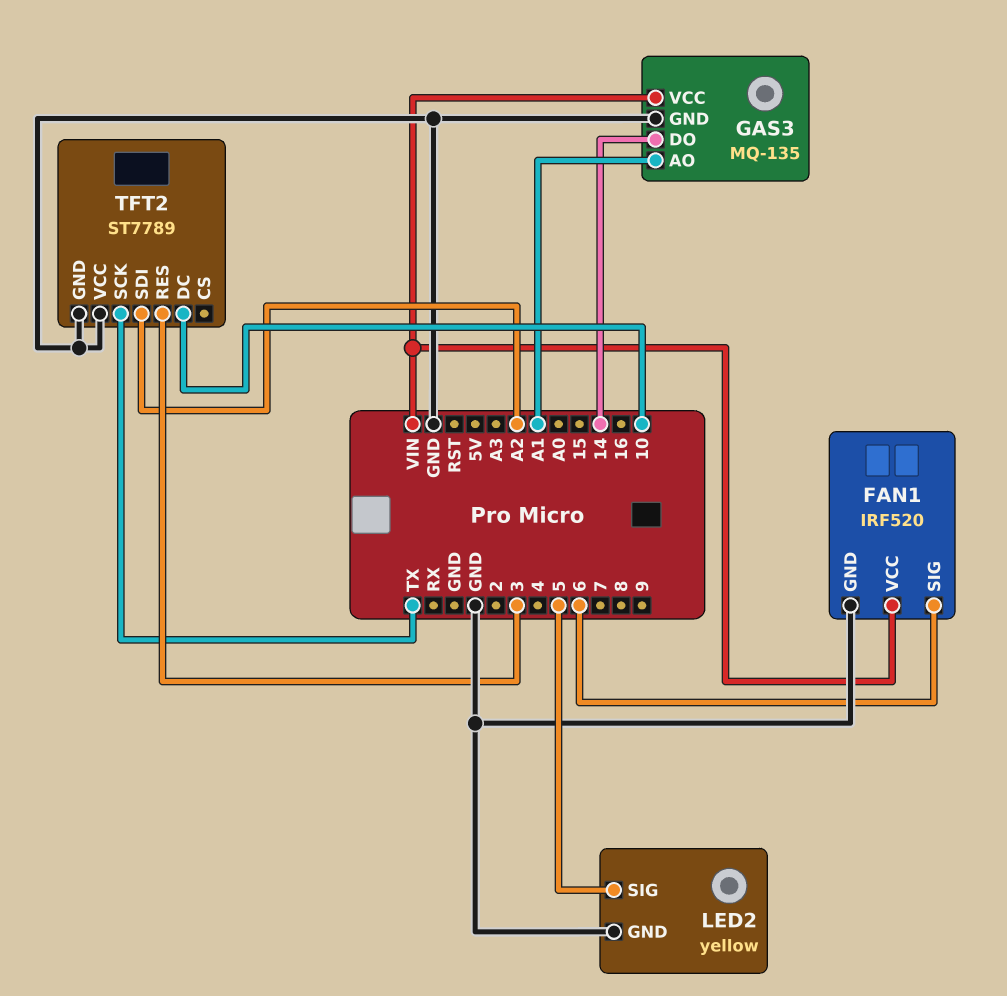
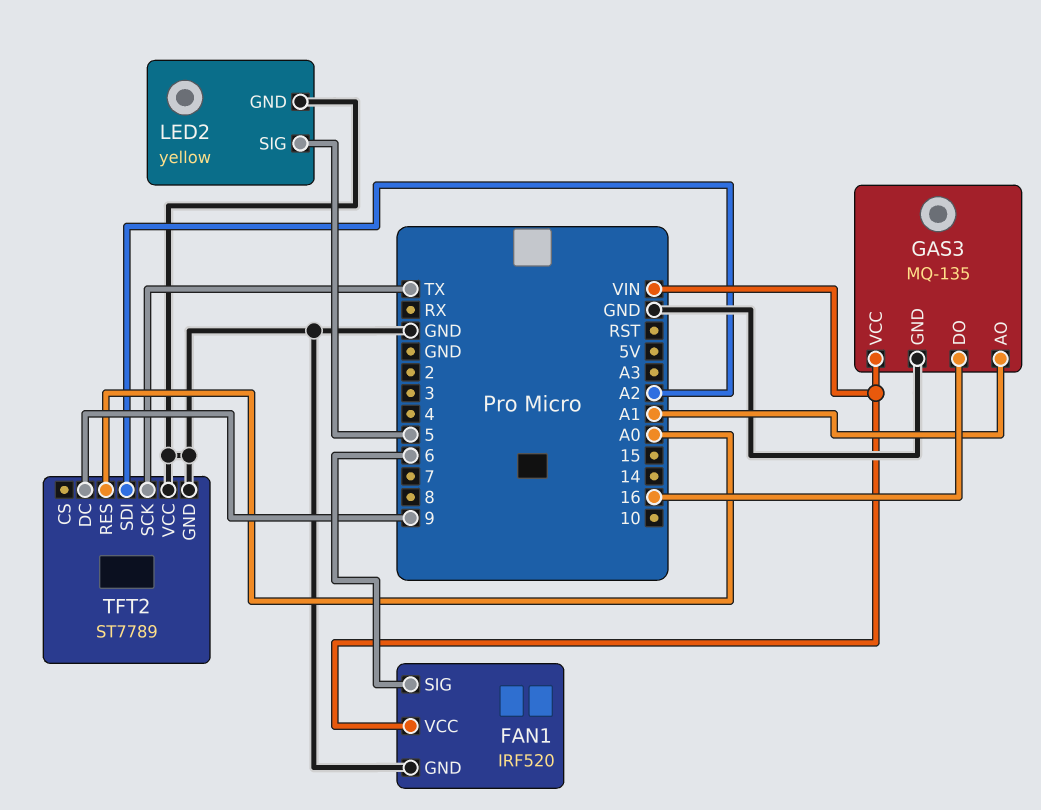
GAS3 pin DO: 14 -> 16
TFT2 pin DC: 10 -> 9
TFT2 pin RES: 3 -> A0

